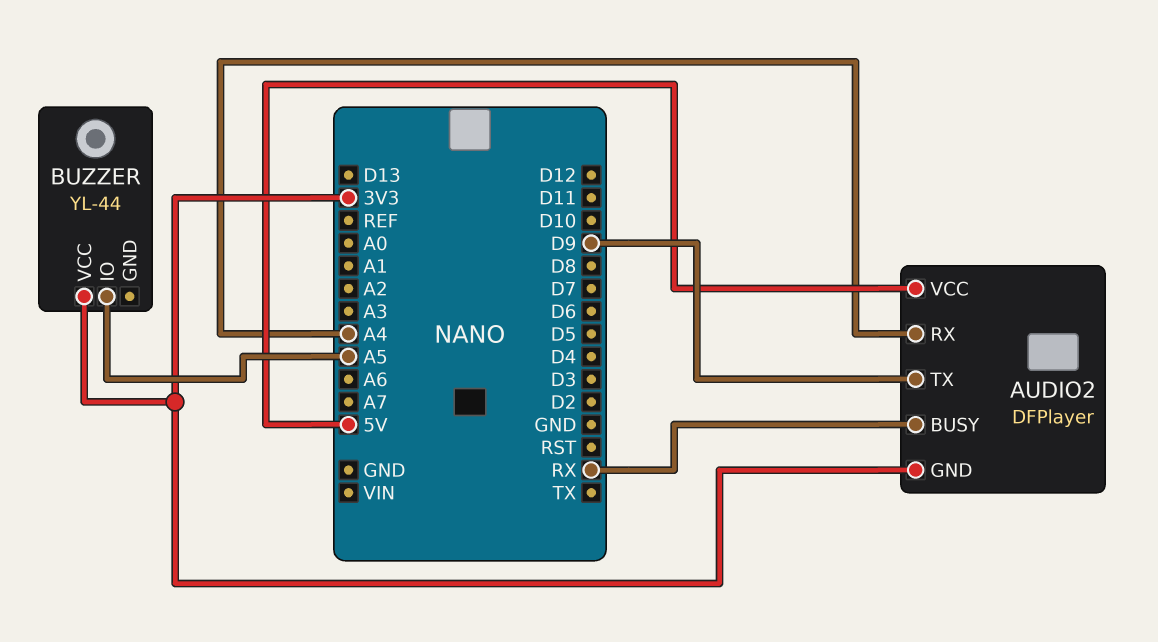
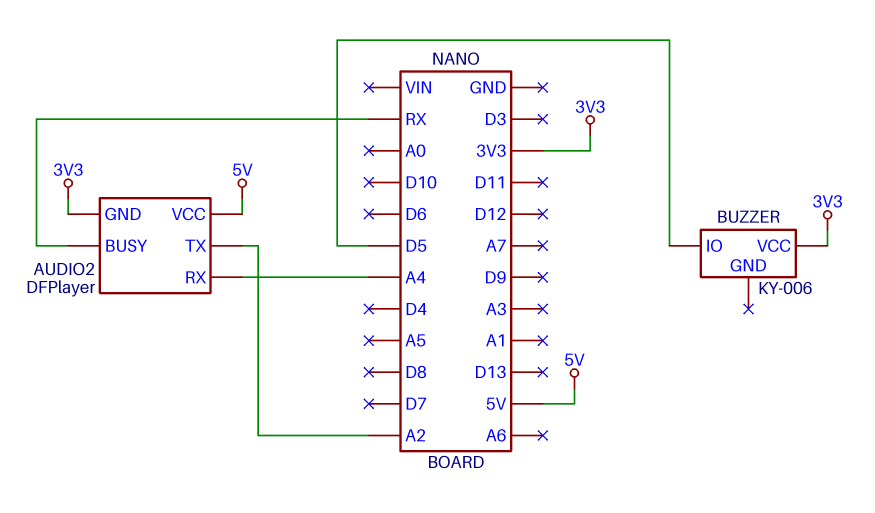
AUDIO2 pin TX: D9 -> A2
BUZZER: YL-44 -> KY-006
BUZZER pin IO: A5 -> D5

